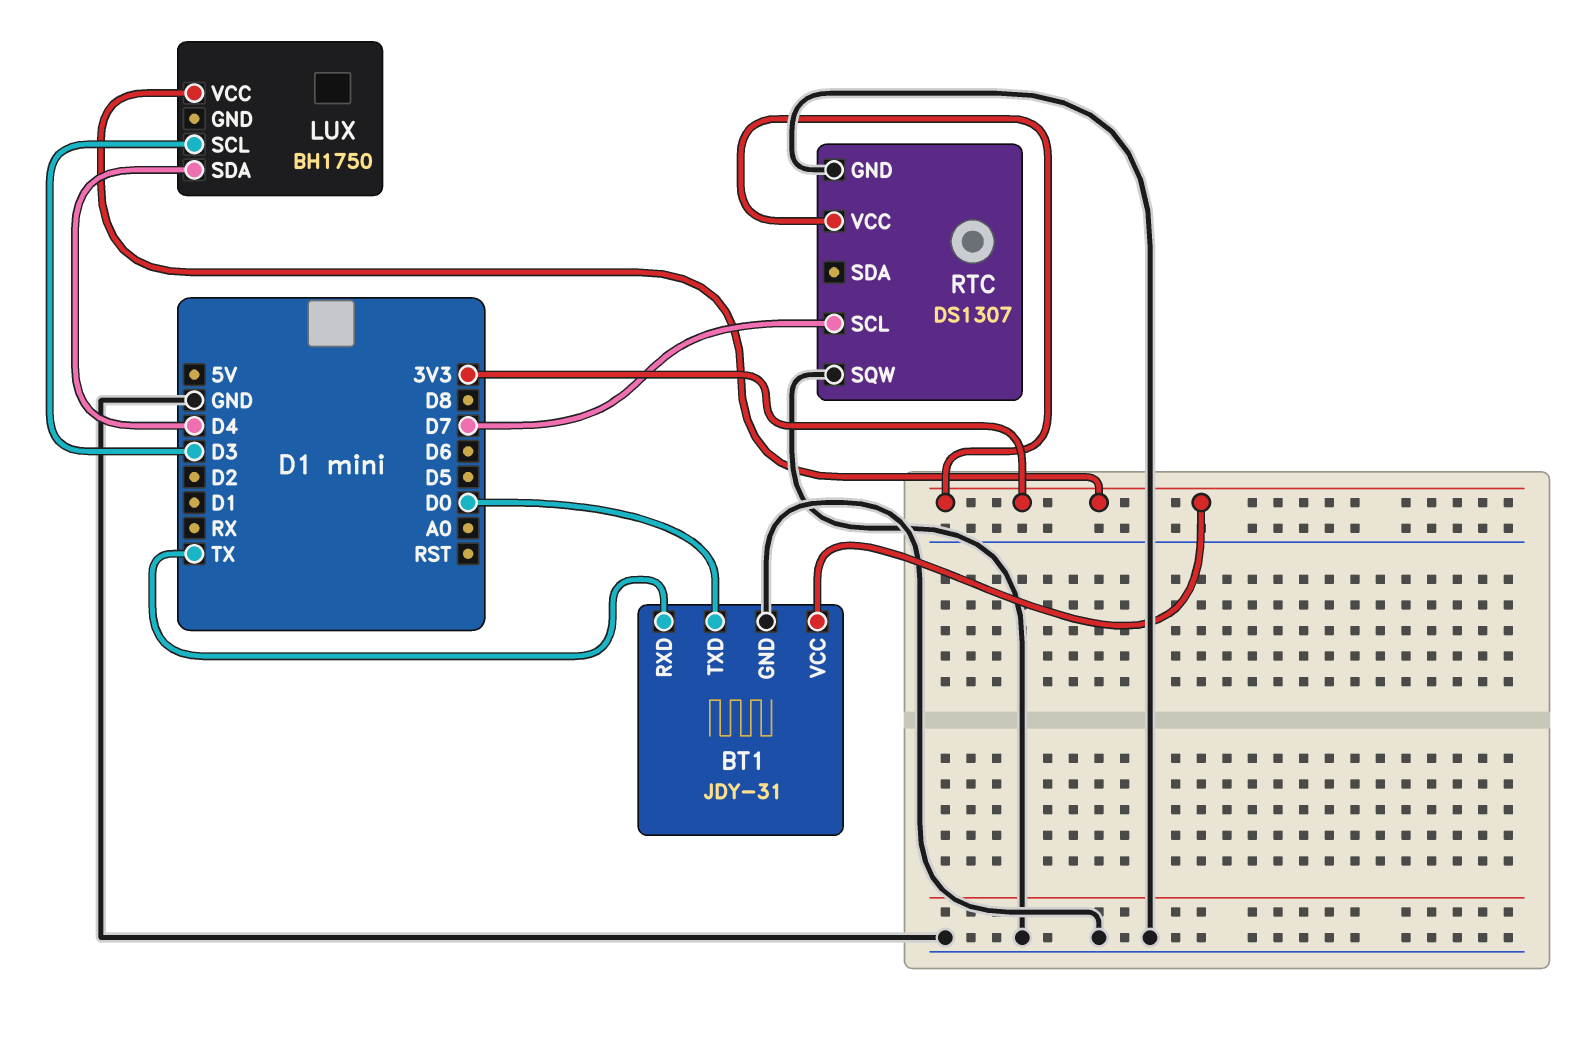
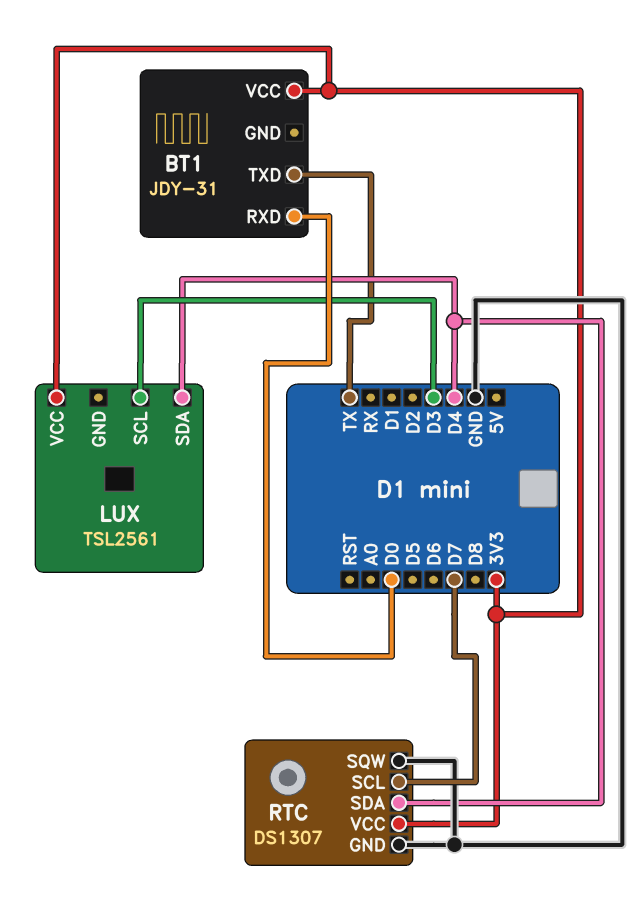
BT1 pin GND: GND -> none
BT1 pin RXD: TX -> D0
BT1 pin TXD: D0 -> TX
LUX: BH1750 -> TSL2561
RTC pin SDA: none -> D4

